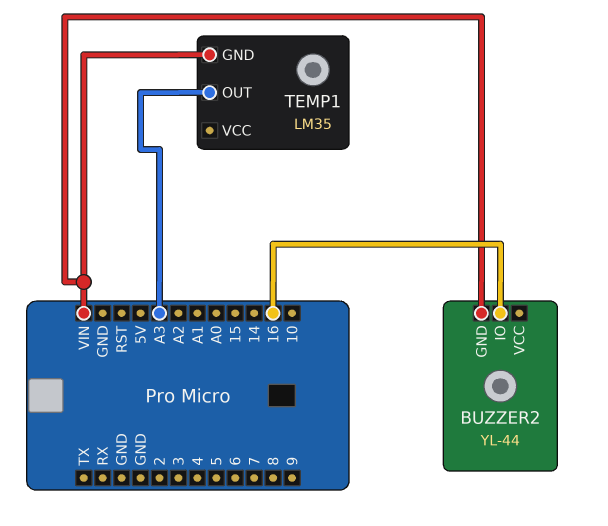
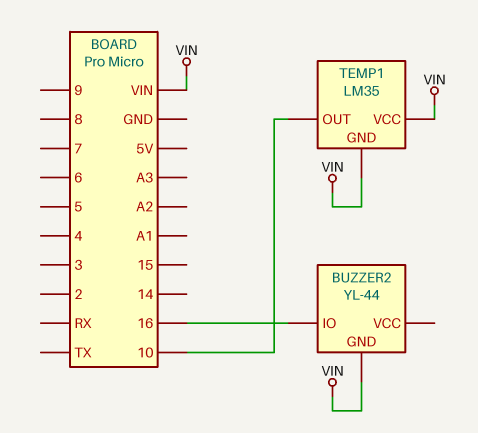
TEMP1 pin OUT: A3 -> 10
TEMP1 pin VCC: none -> VIN

